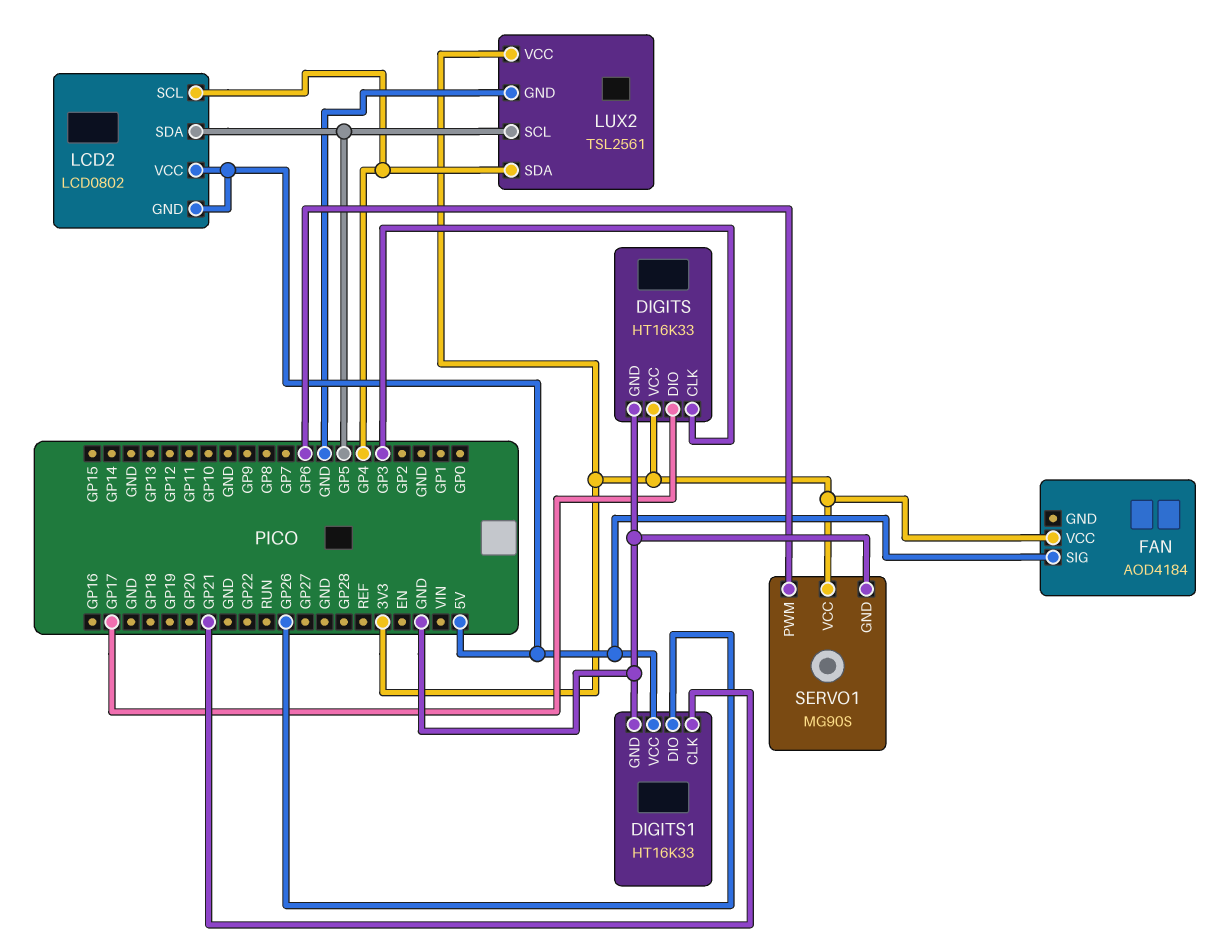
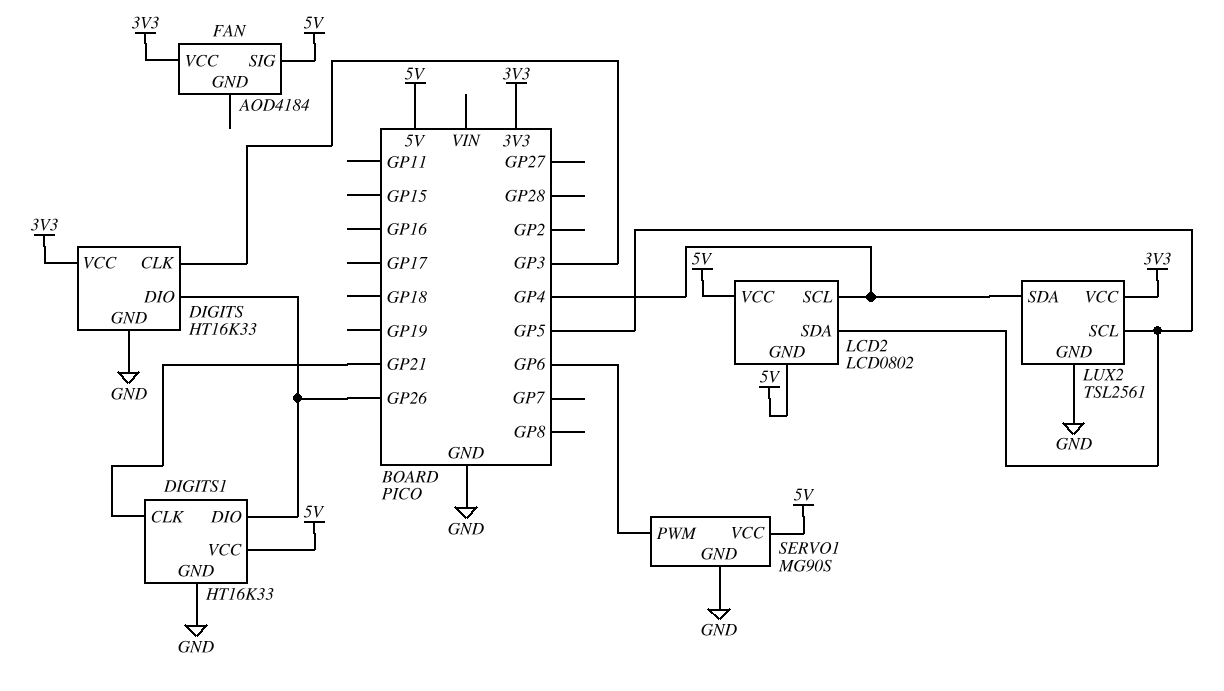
DIGITS pin DIO: GP17 -> GP26
SERVO1 pin VCC: 3V3 -> 5V

